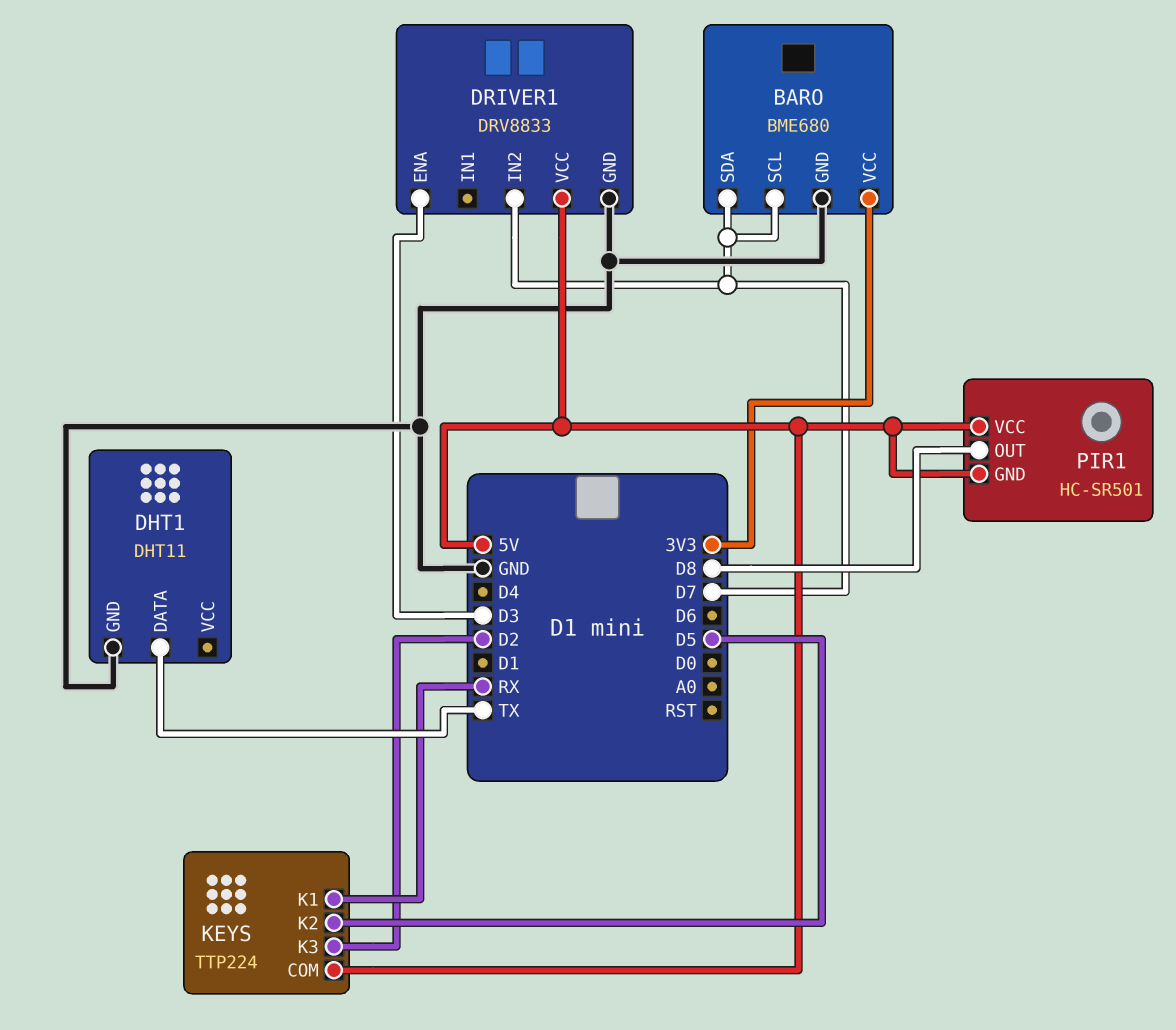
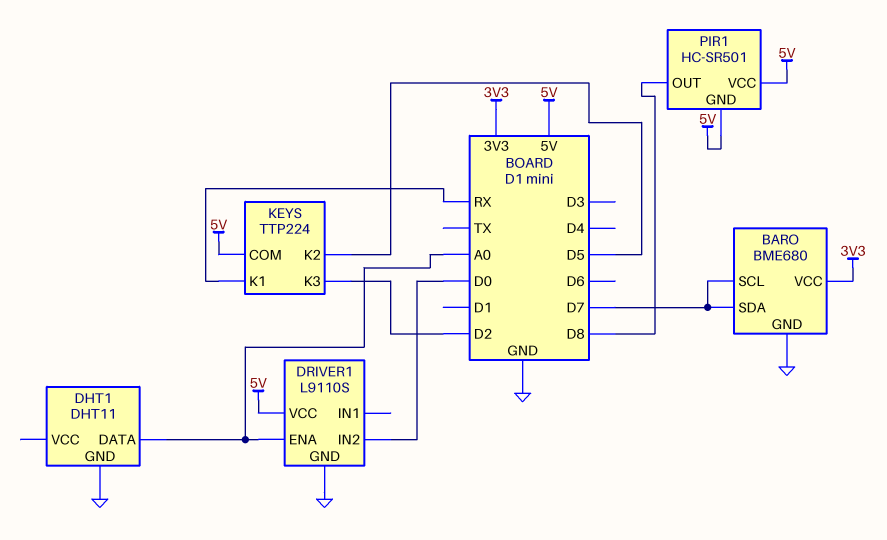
DHT1 pin DATA: TX -> A0
DRIVER1: DRV8833 -> L9110S
DRIVER1 pin ENA: D3 -> A0
DRIVER1 pin IN2: D7 -> D0

